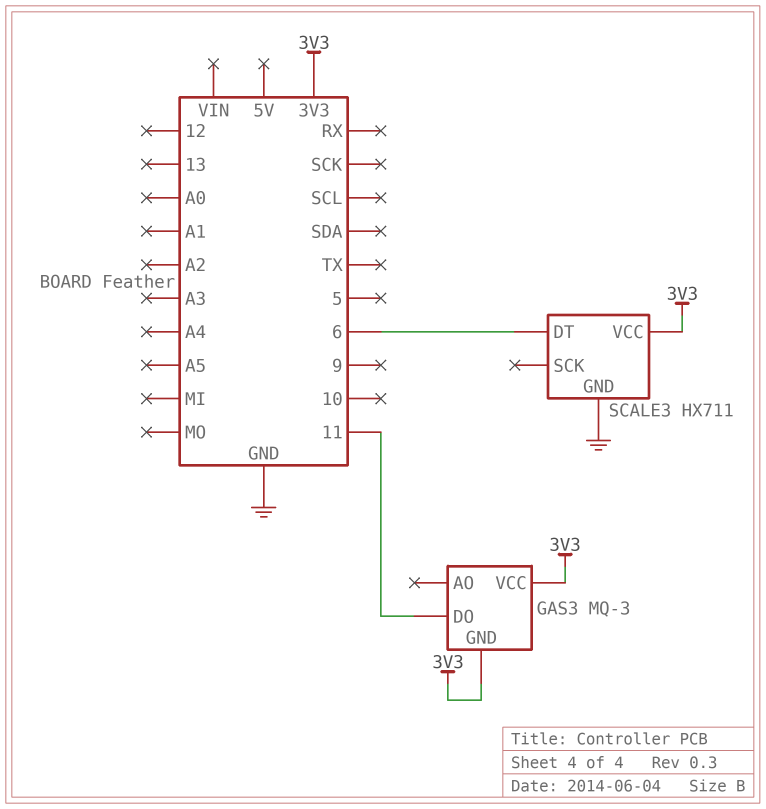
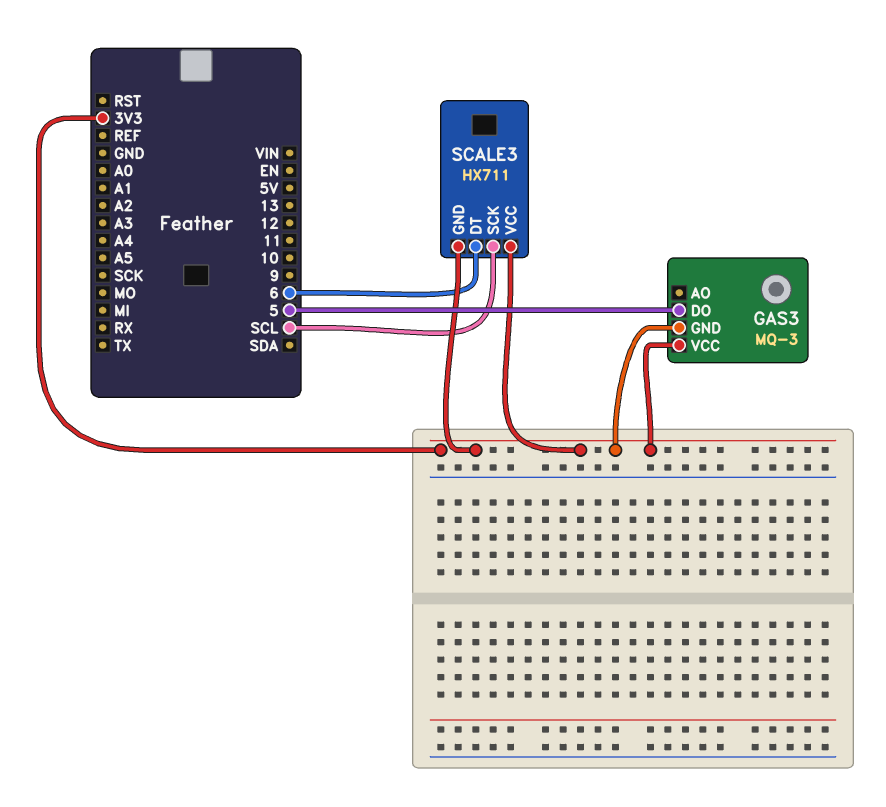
GAS3 pin DO: 11 -> 5
SCALE3 pin GND: GND -> 3V3
SCALE3 pin SCK: none -> SCL

